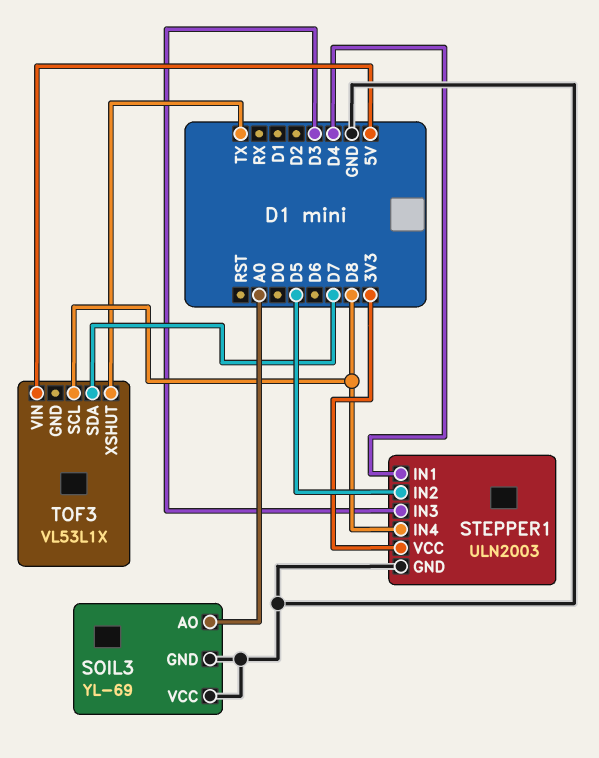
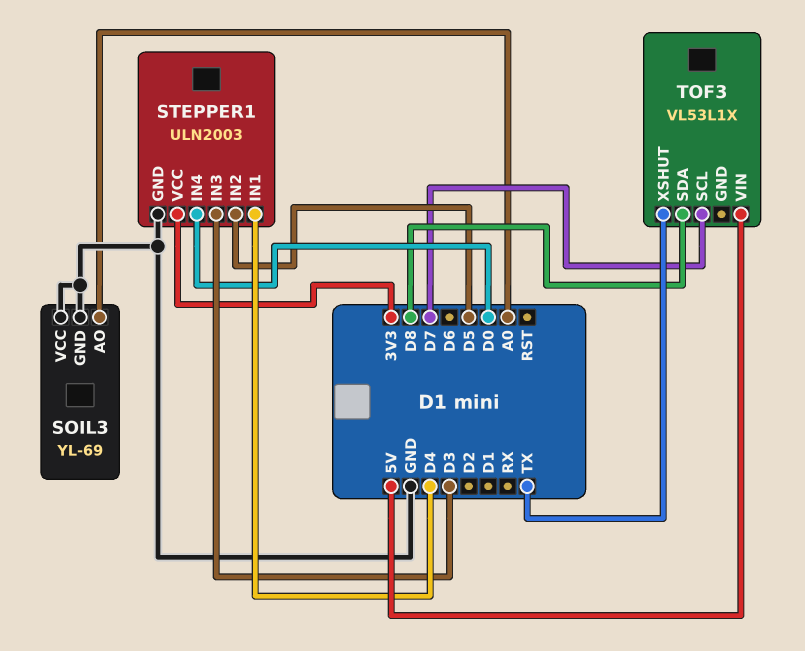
STEPPER1 pin IN4: D8 -> D0
TOF3 pin SCL: D8 -> D7
TOF3 pin SDA: D7 -> D8

